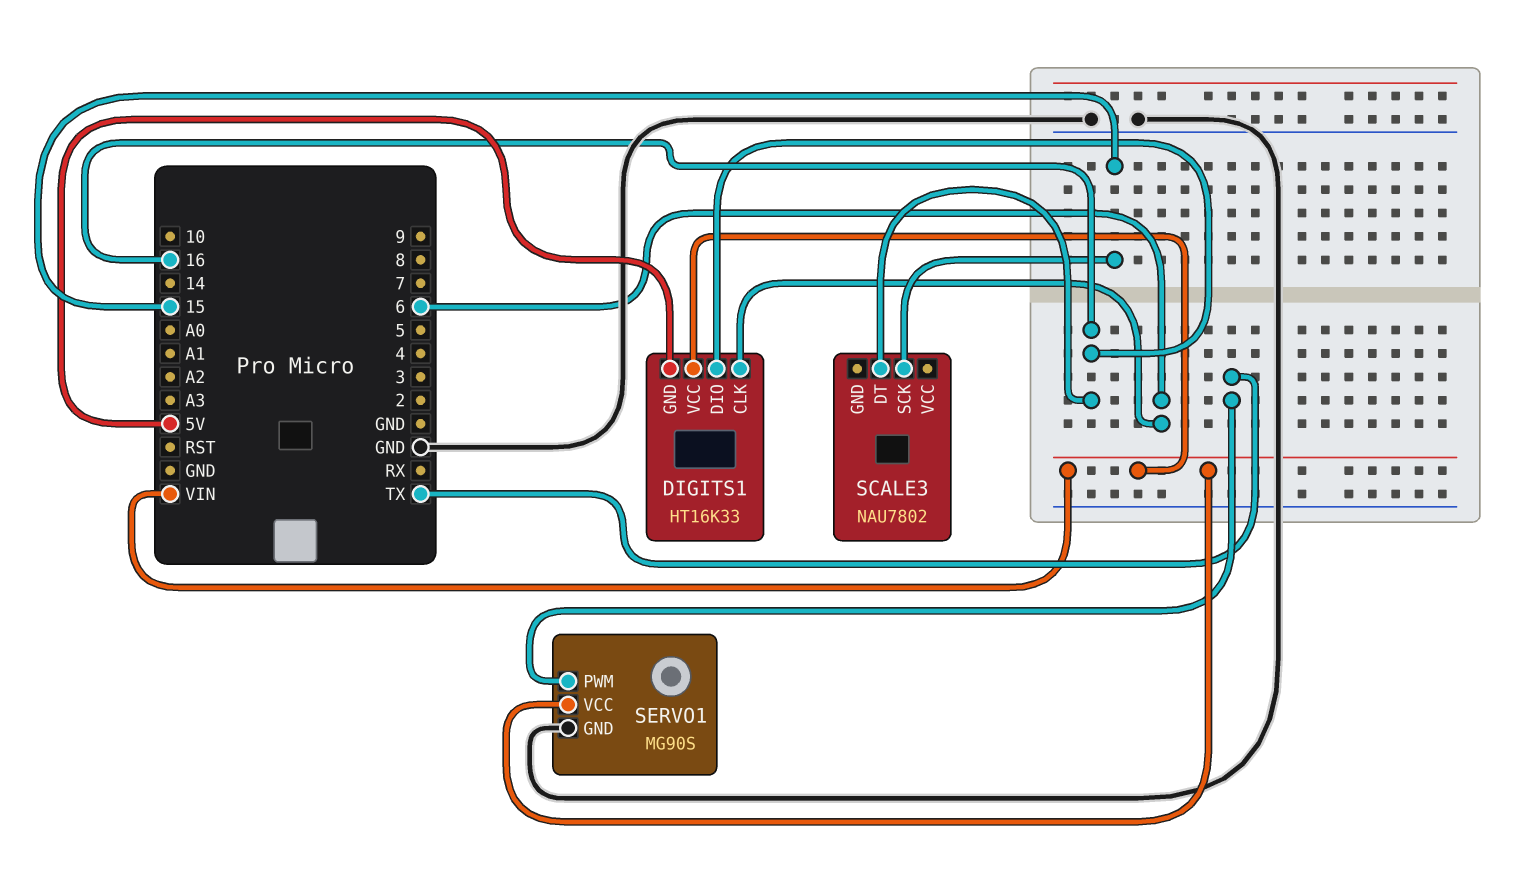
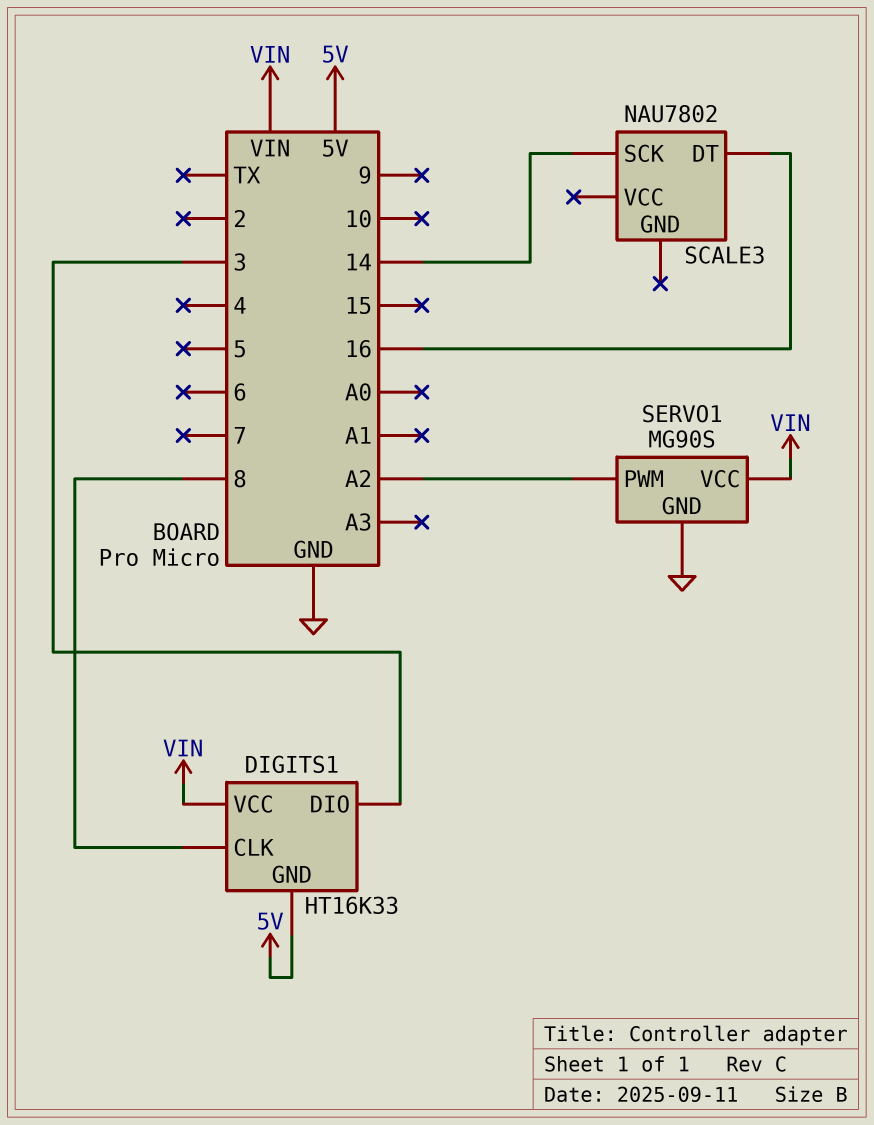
DIGITS1 pin CLK: 6 -> 8
DIGITS1 pin DIO: 16 -> 3
SCALE3 pin SCK: 15 -> 14
SERVO1 pin PWM: TX -> A2

